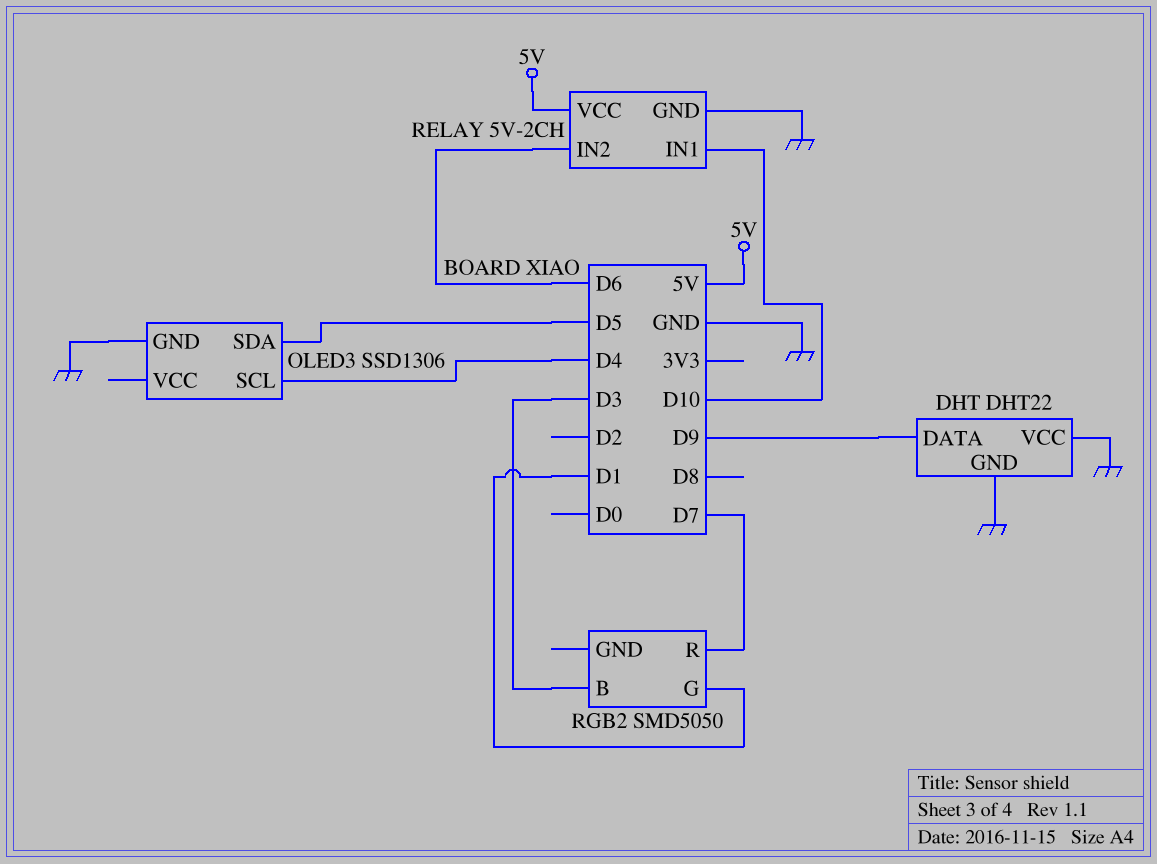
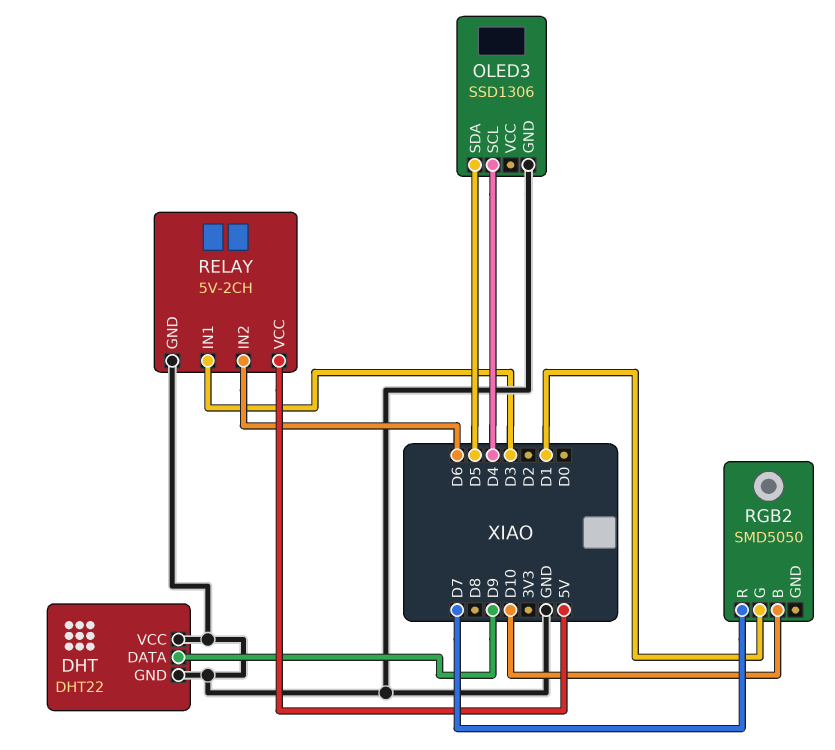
RELAY pin IN1: D10 -> D3
RGB2 pin B: D3 -> D10

